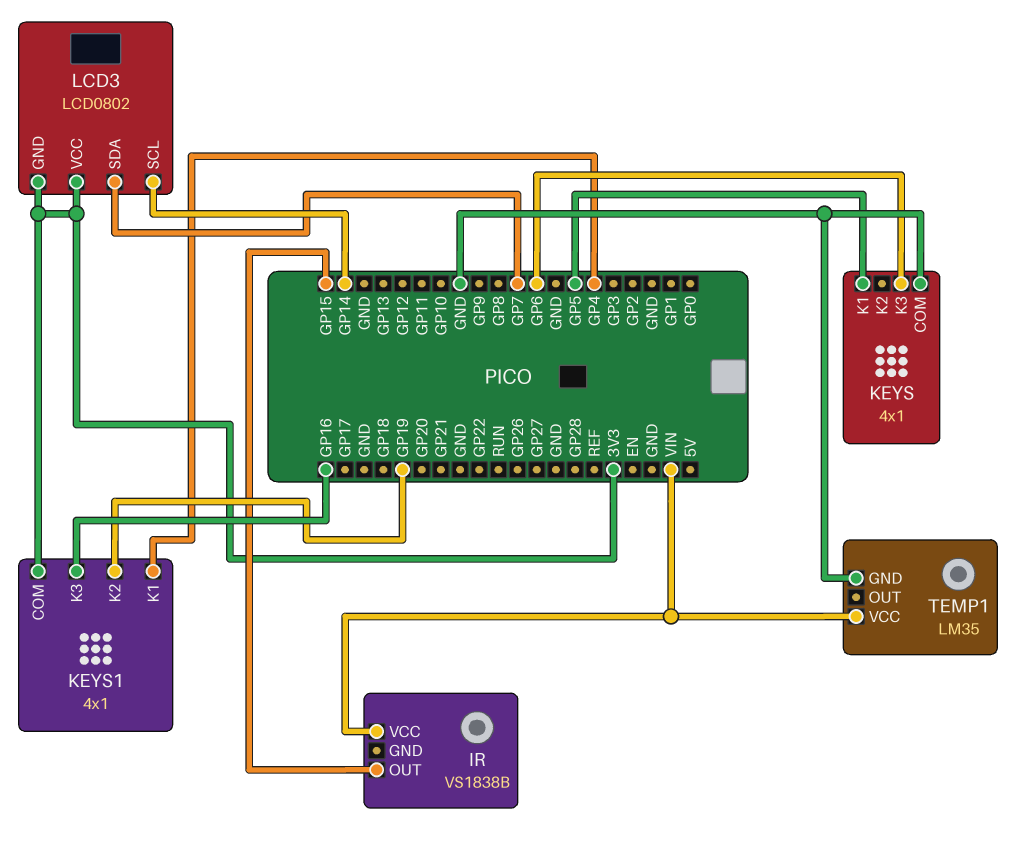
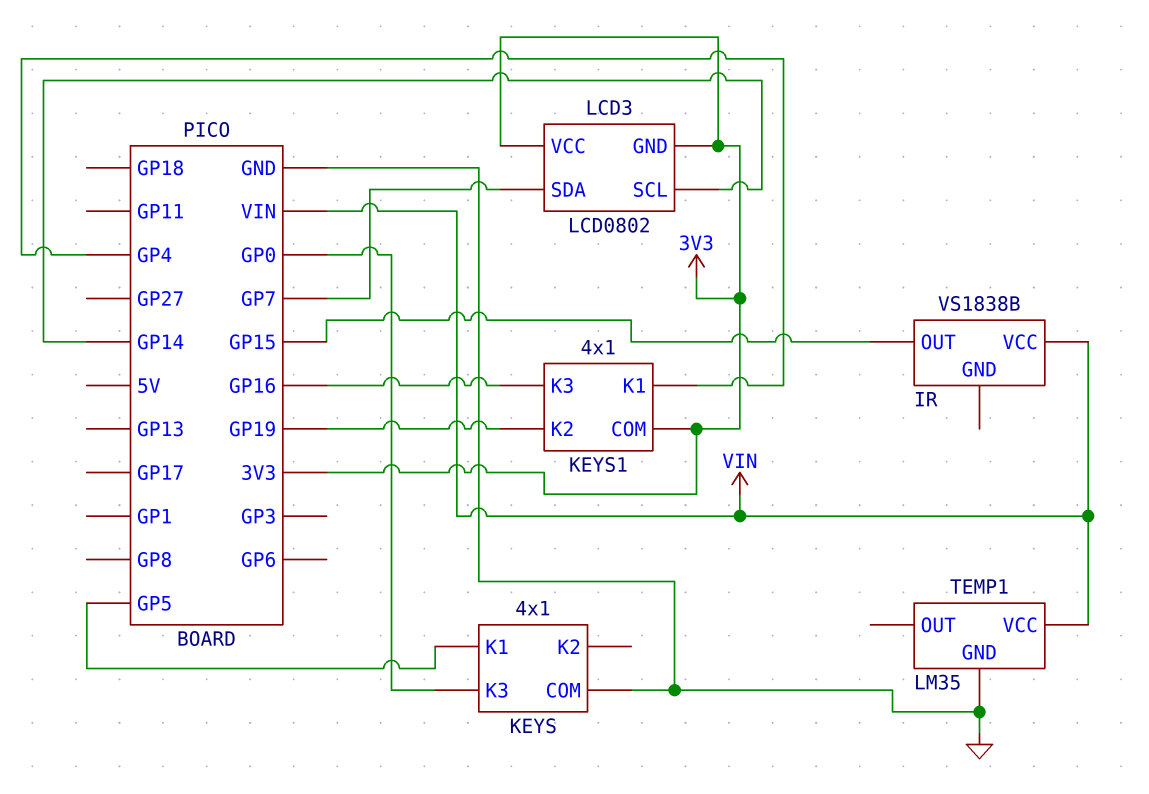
KEYS pin K3: GP6 -> GP0

